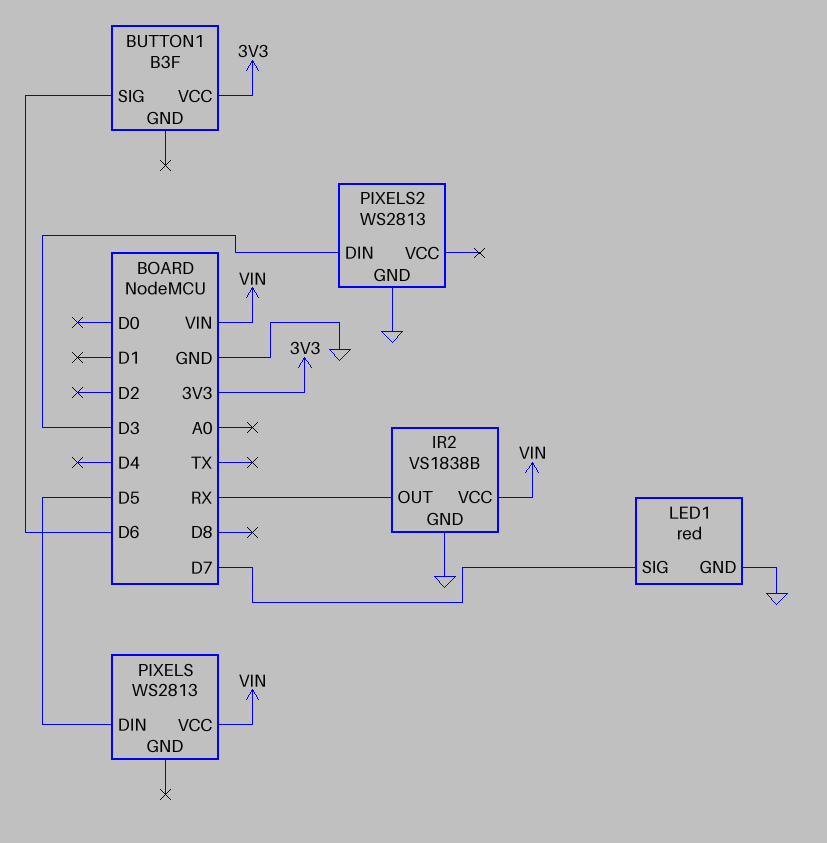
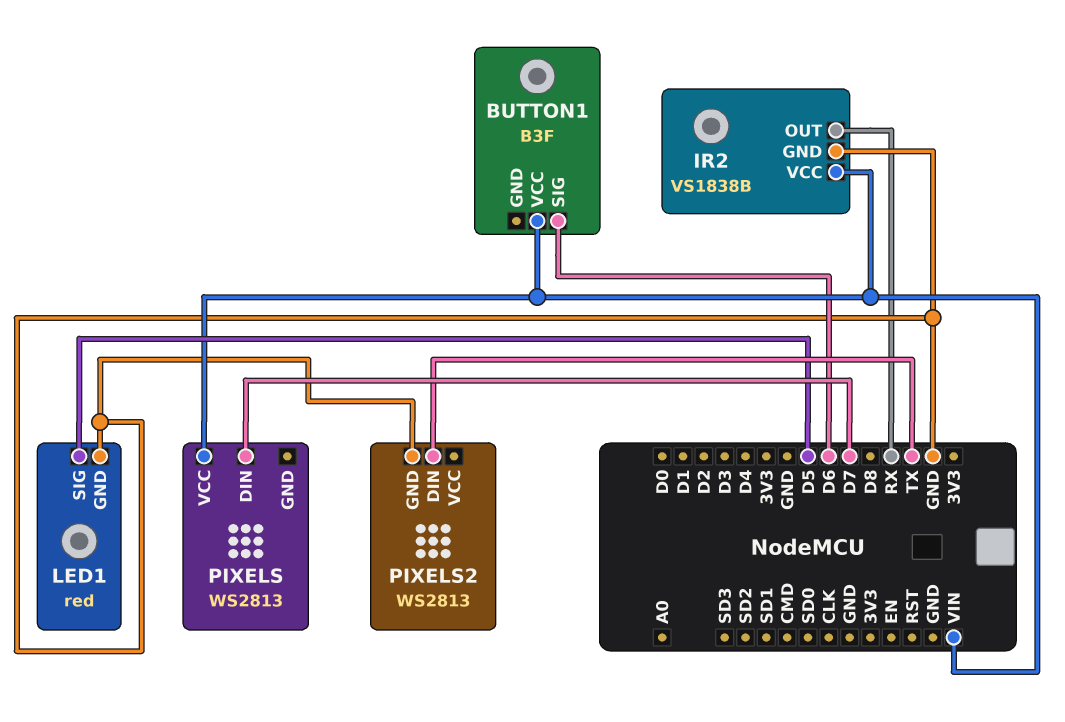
BUTTON1 pin VCC: 3V3 -> VIN
LED1 pin SIG: D7 -> D5
PIXELS pin DIN: D5 -> D7
PIXELS2 pin DIN: D3 -> TX

